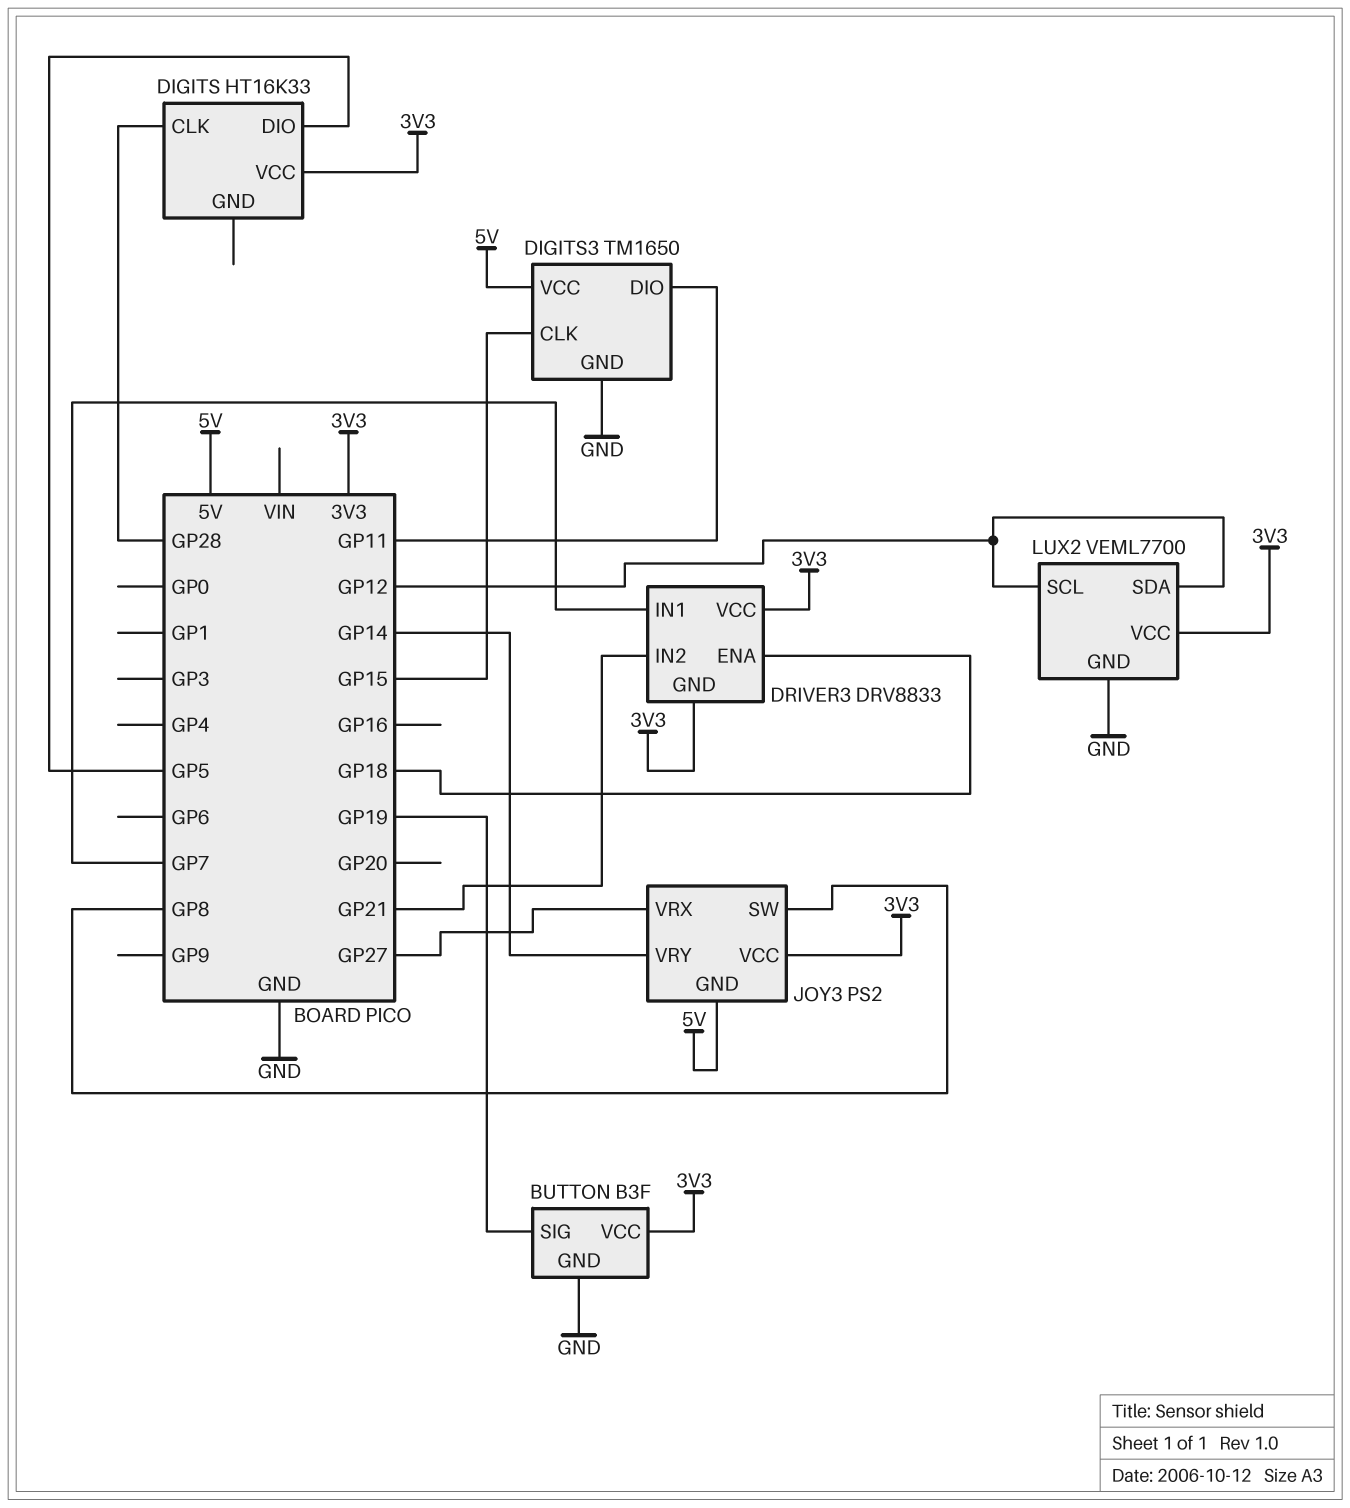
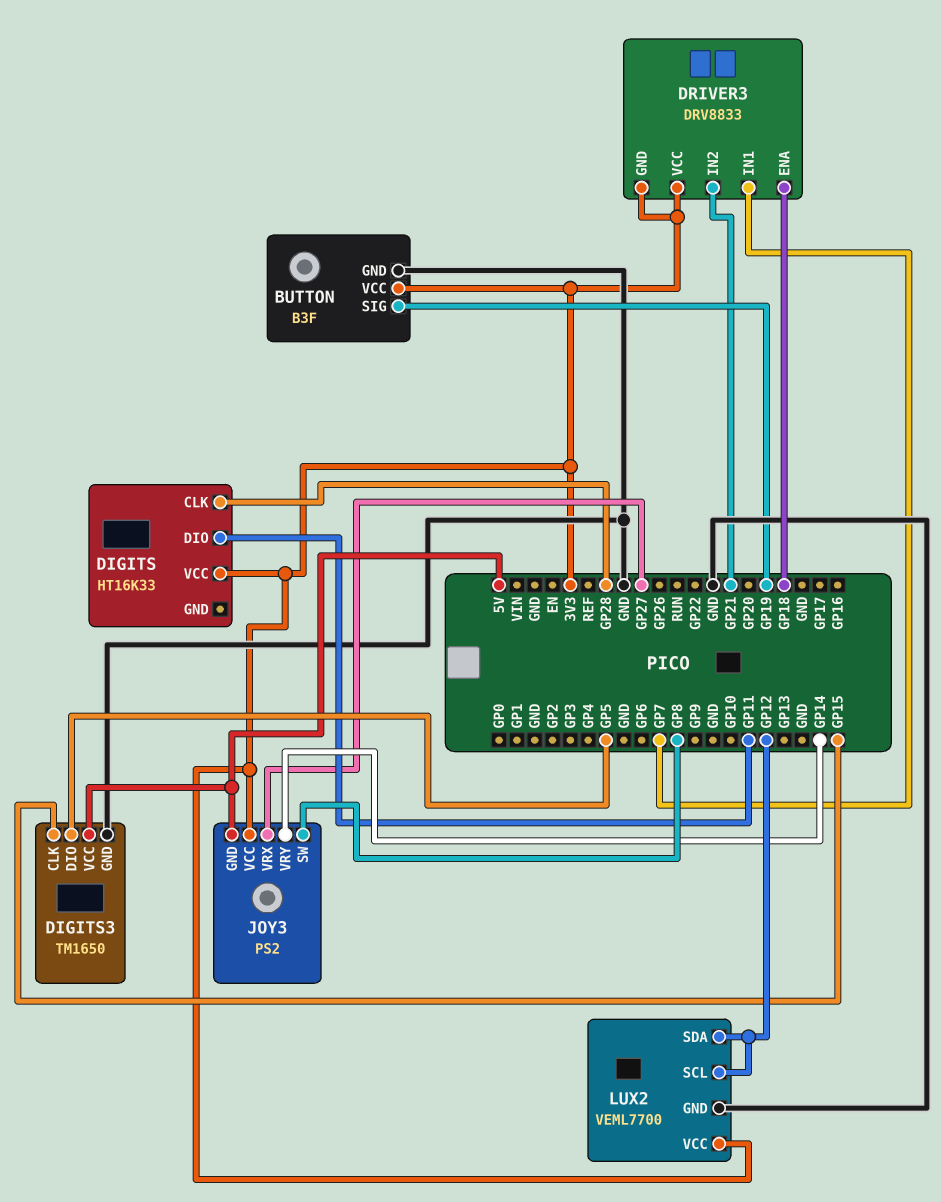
DIGITS pin DIO: GP5 -> GP11
DIGITS3 pin DIO: GP11 -> GP5

